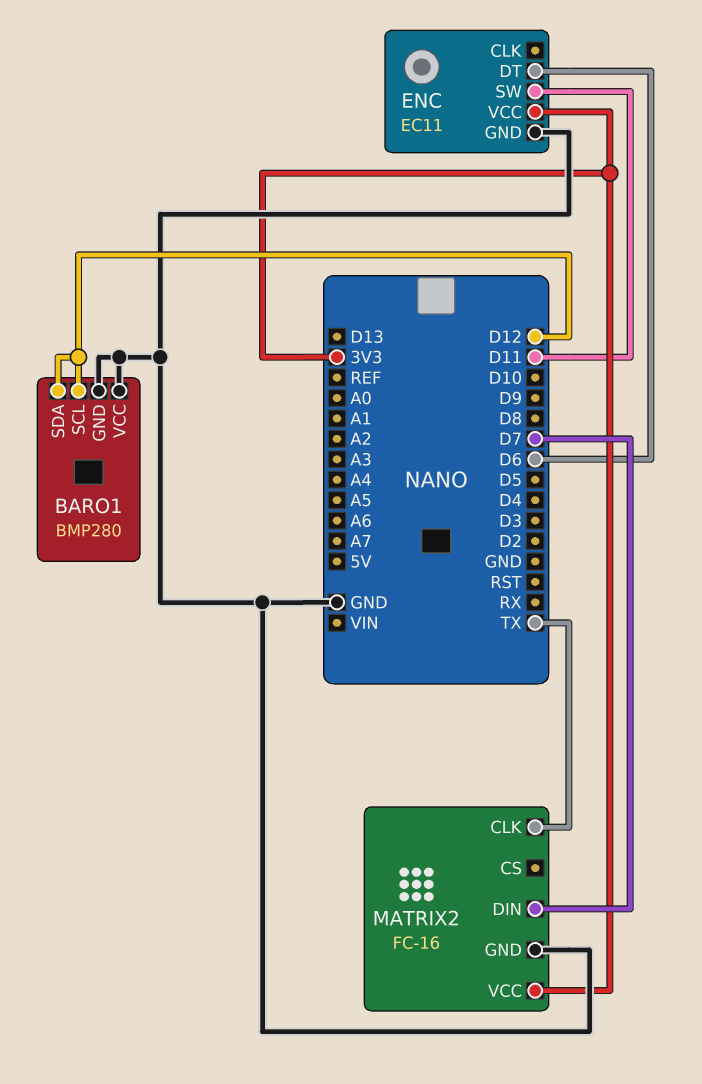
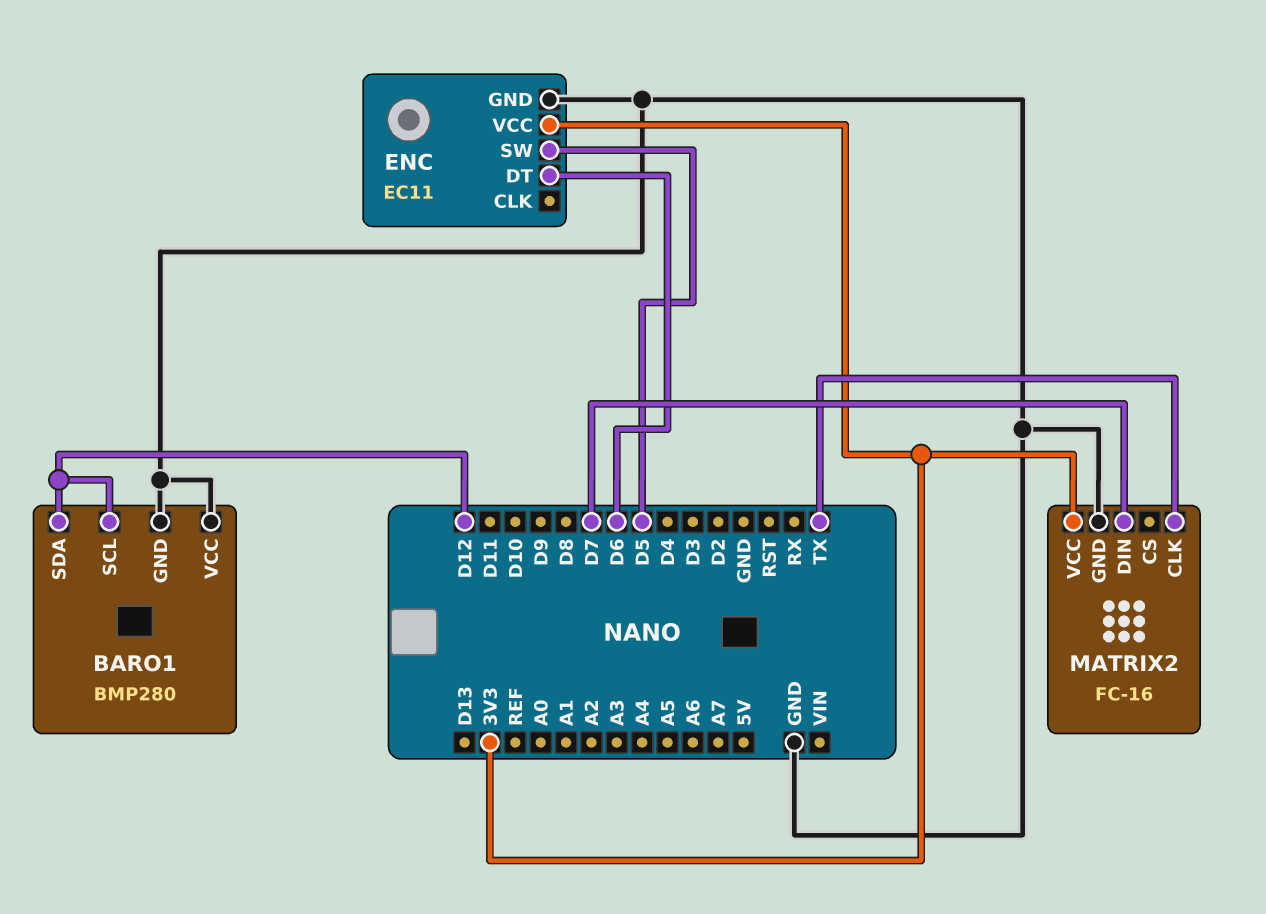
ENC pin SW: D11 -> D5

